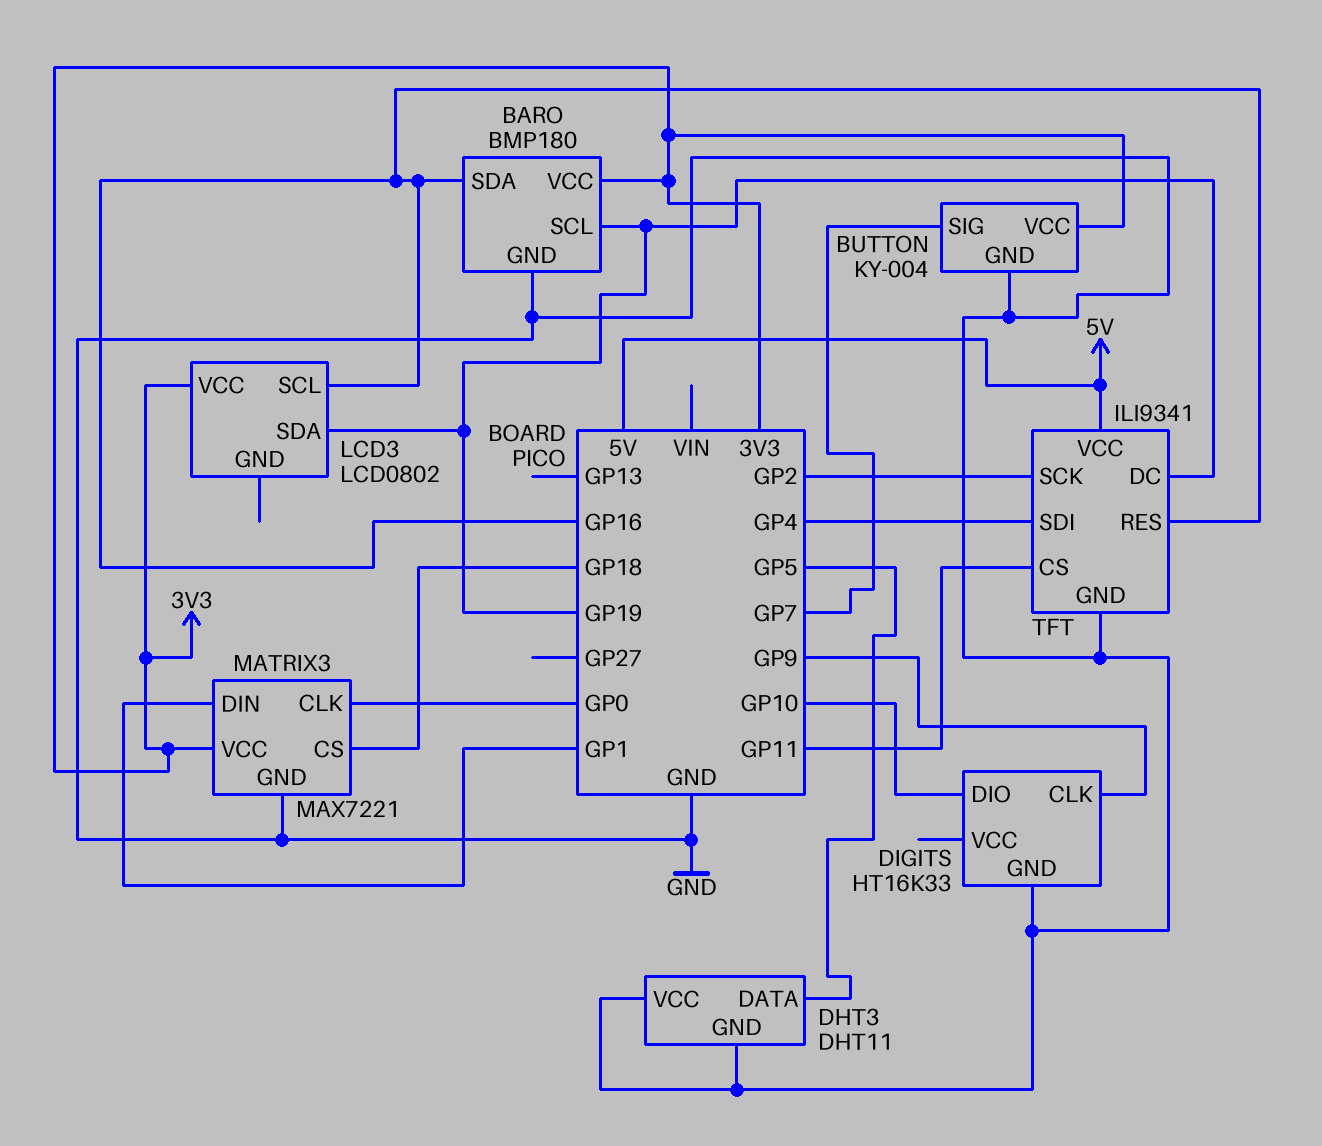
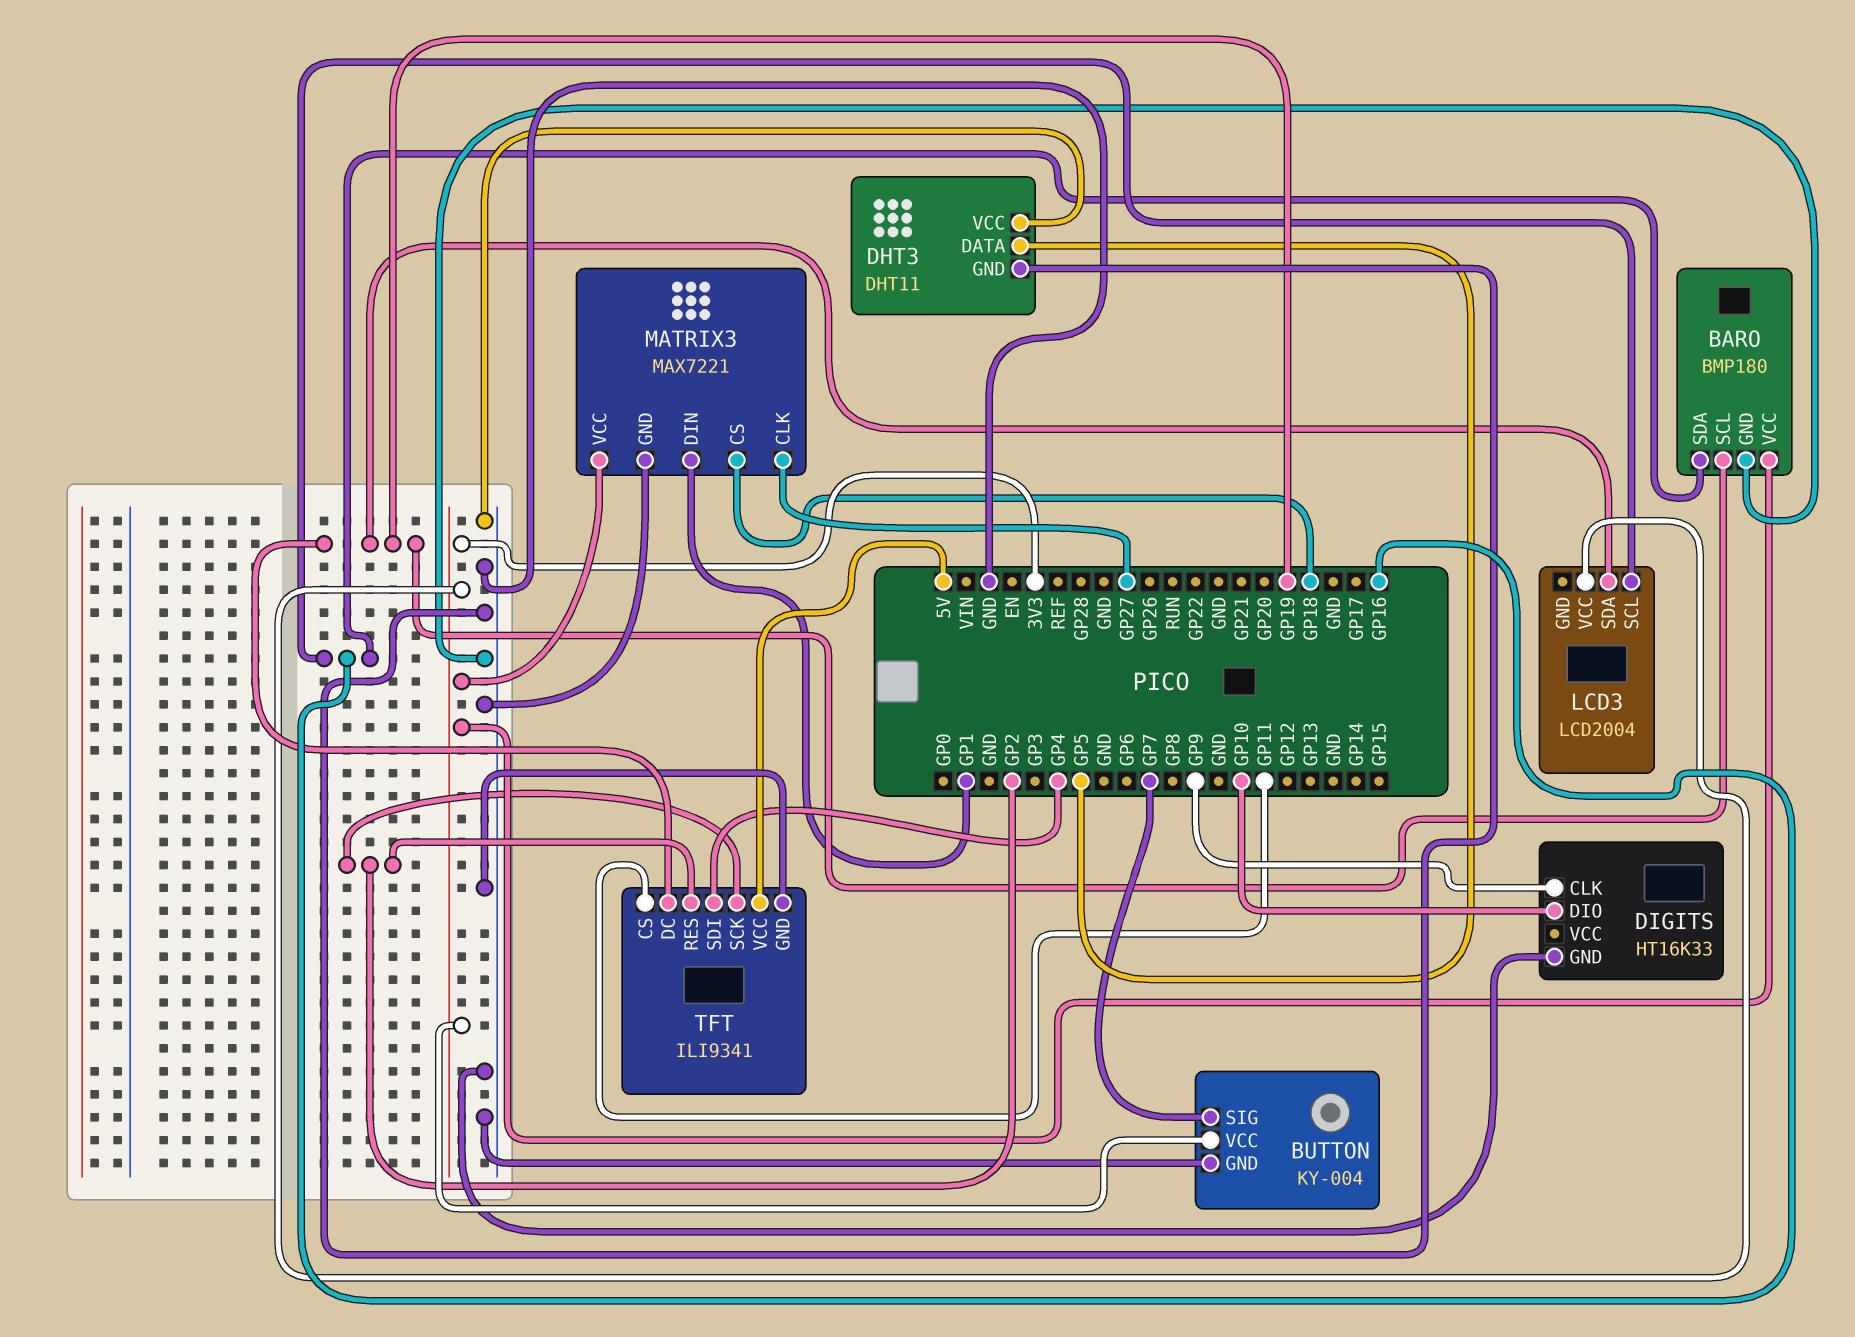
LCD3: LCD0802 -> LCD2004
MATRIX3 pin CLK: GP0 -> GP27
TFT pin RES: GP16 -> GP2

